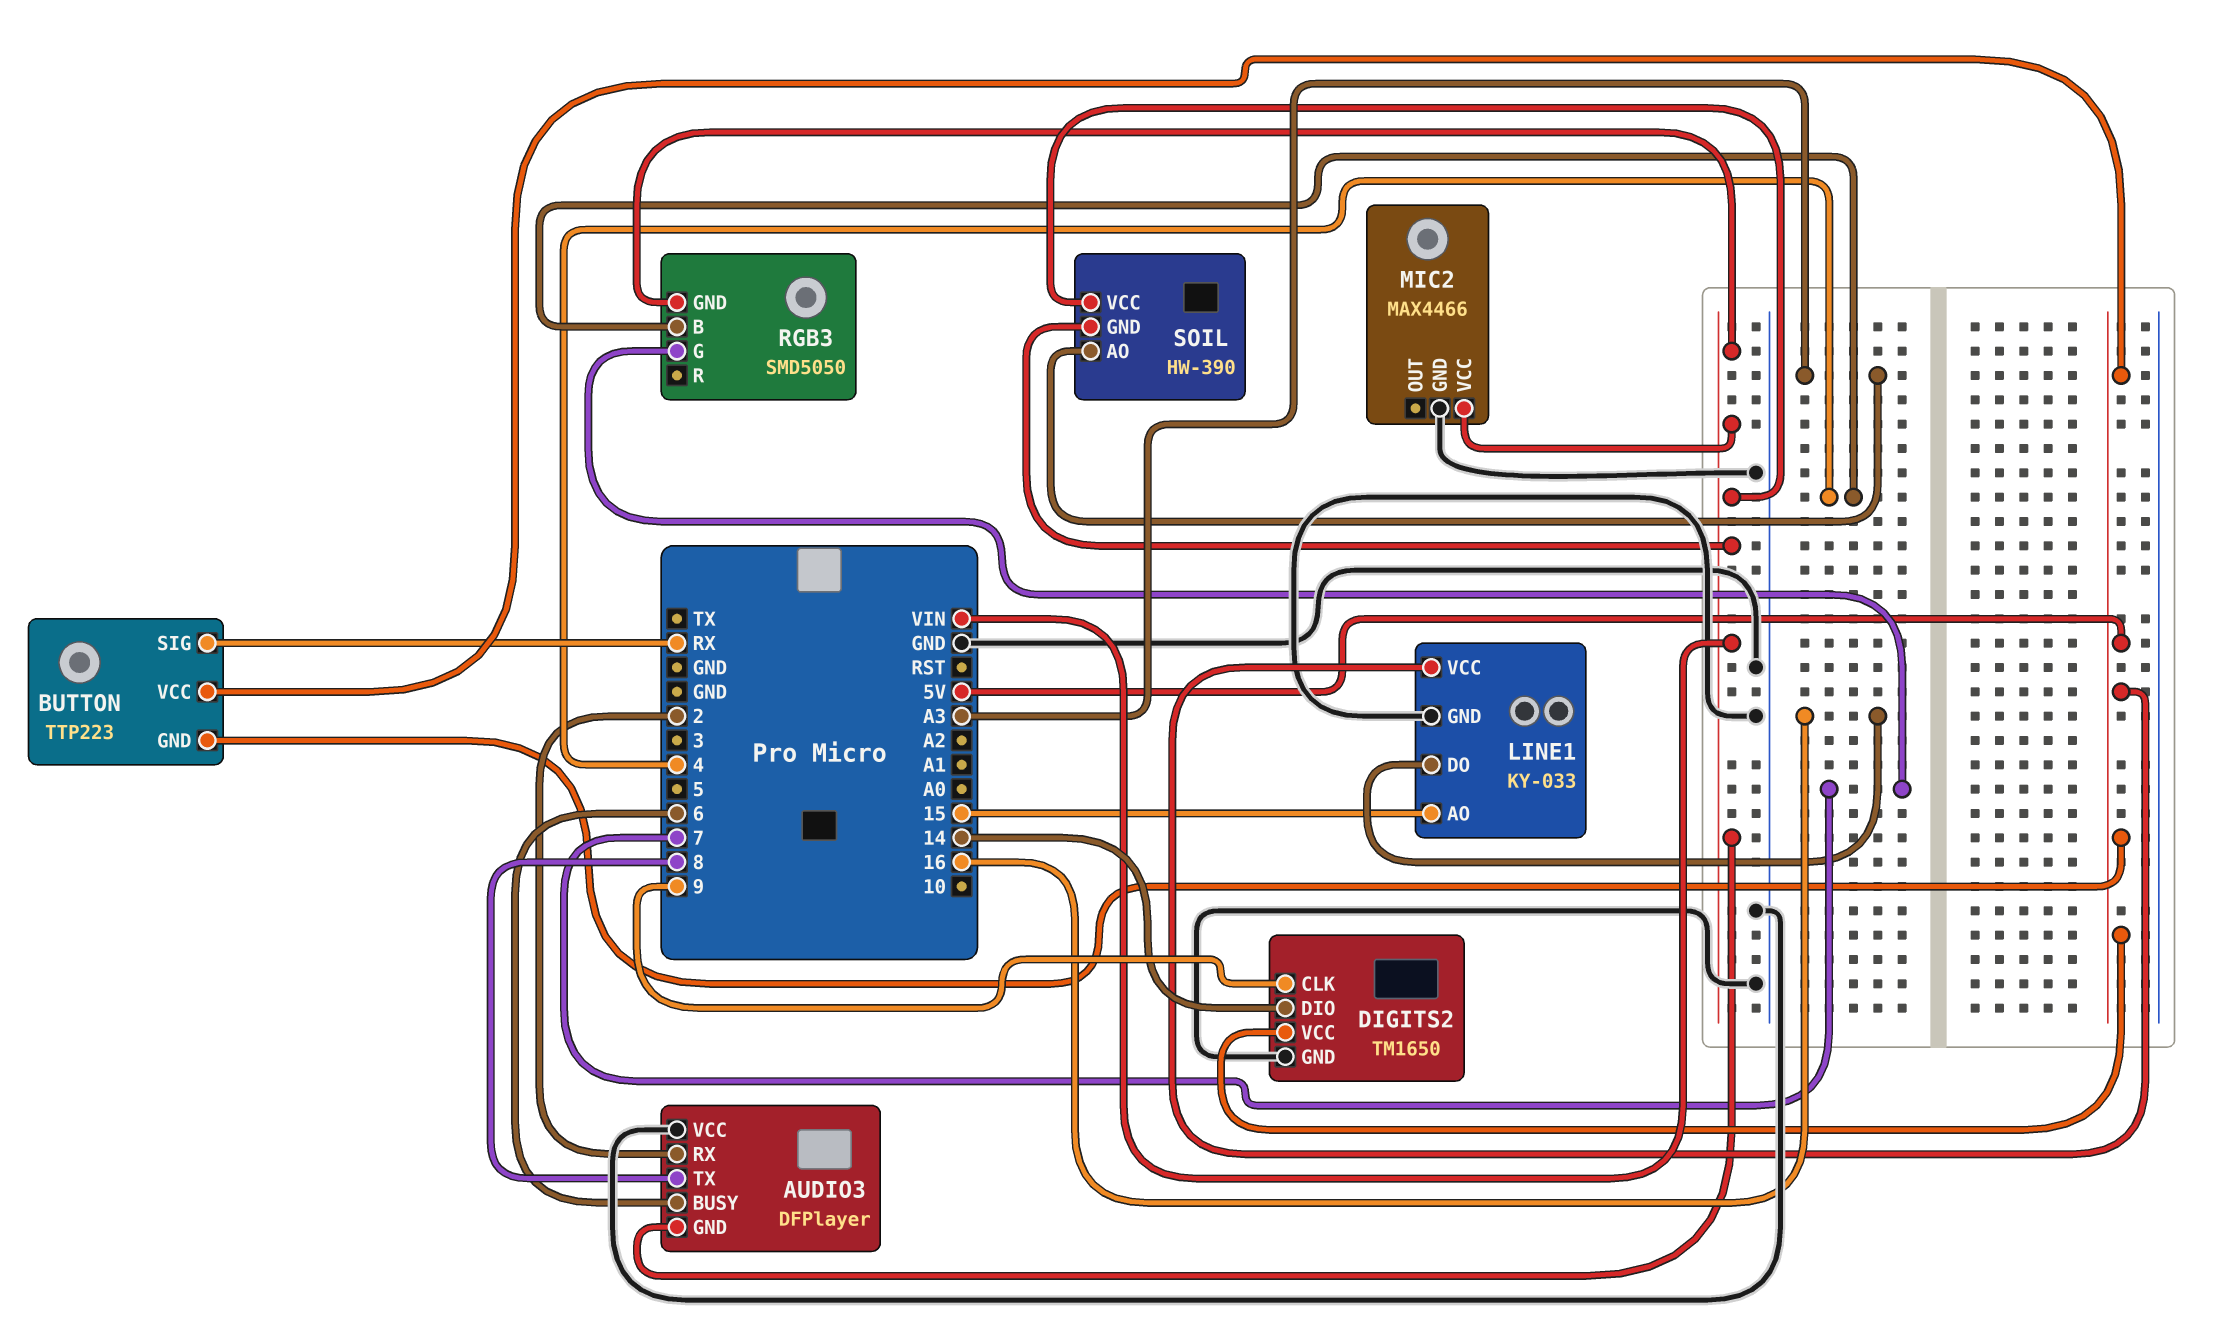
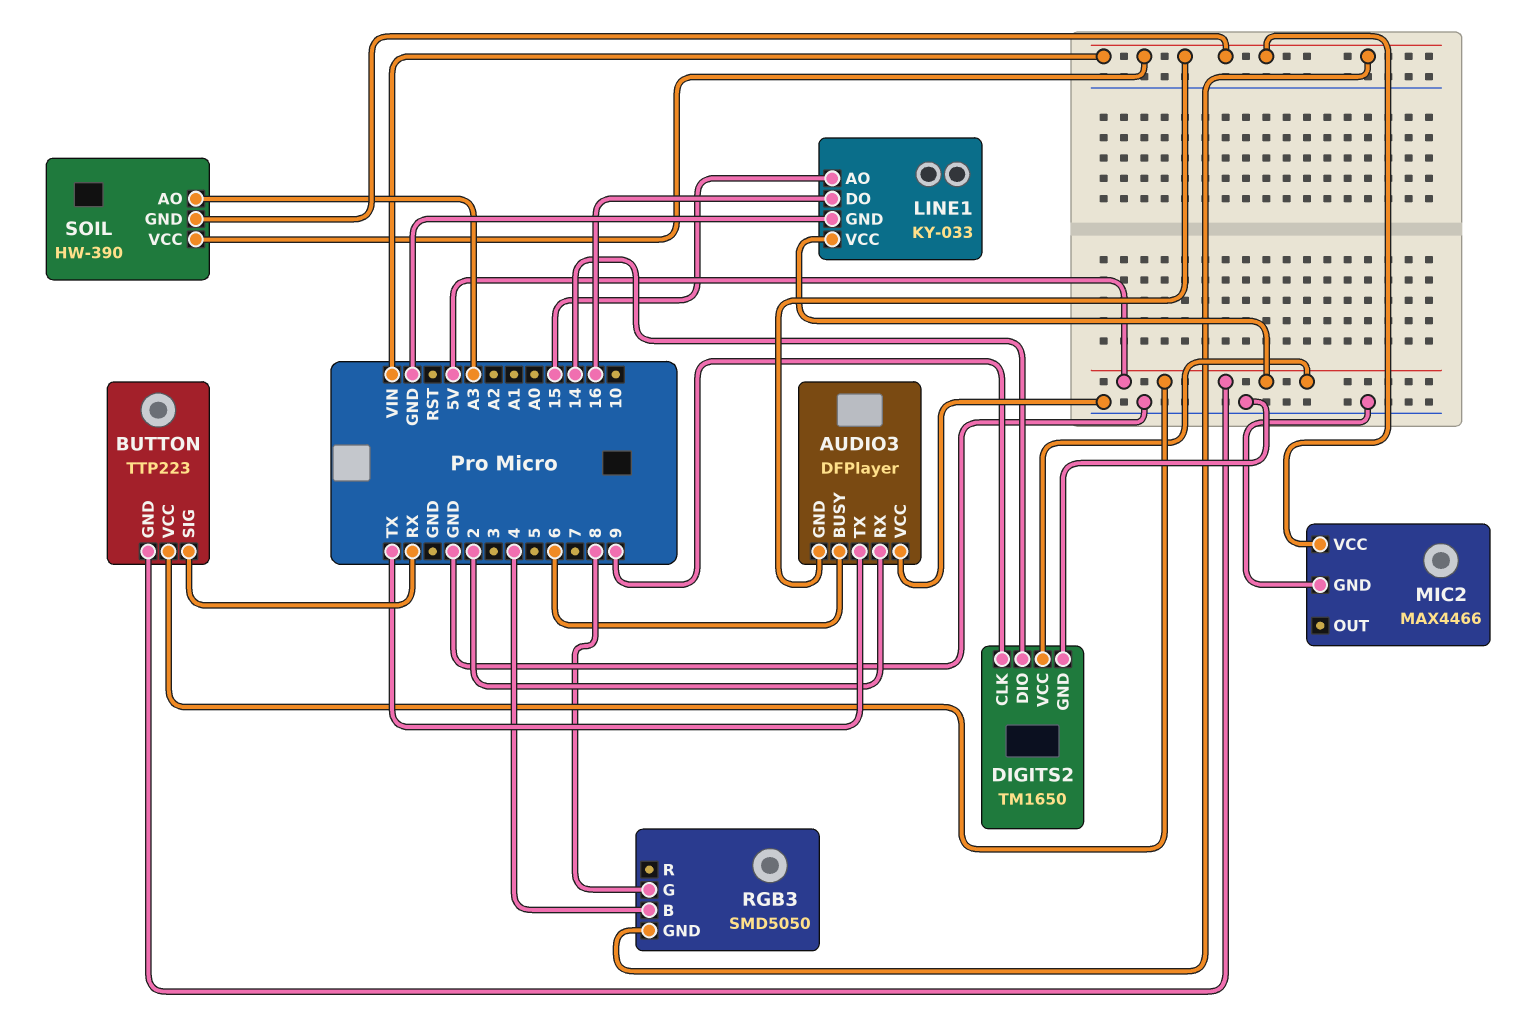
AUDIO3 pin TX: 8 -> TX
RGB3 pin G: 7 -> 8

